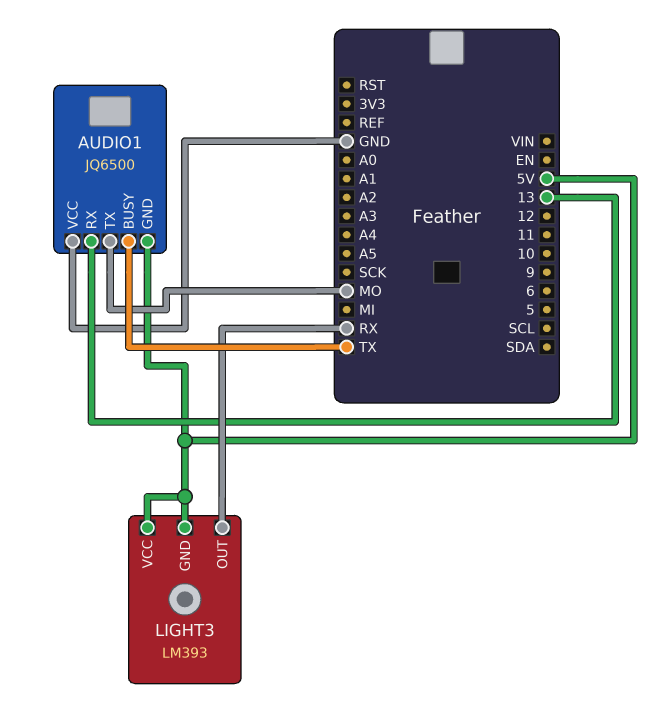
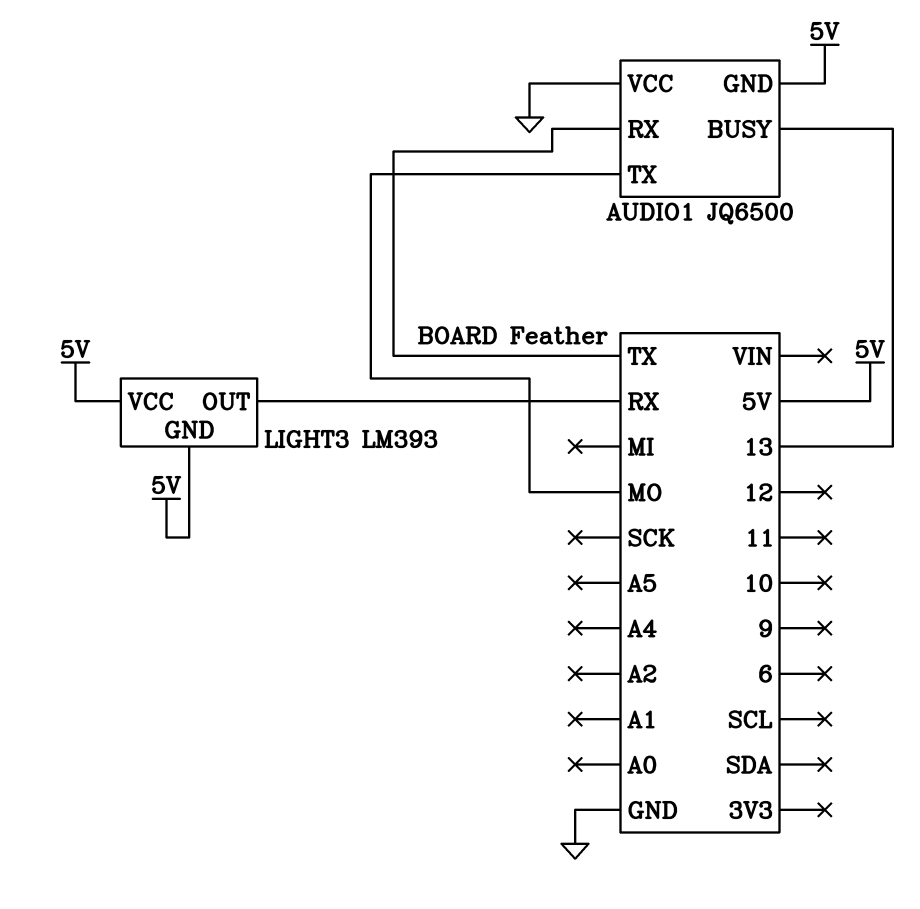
AUDIO1 pin BUSY: TX -> 13
AUDIO1 pin RX: 13 -> TX

